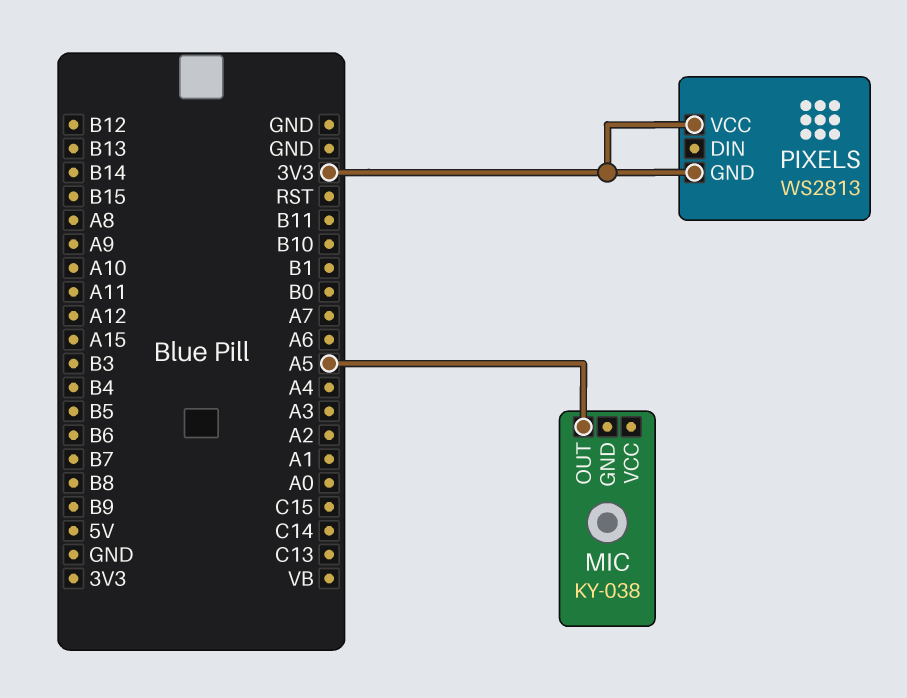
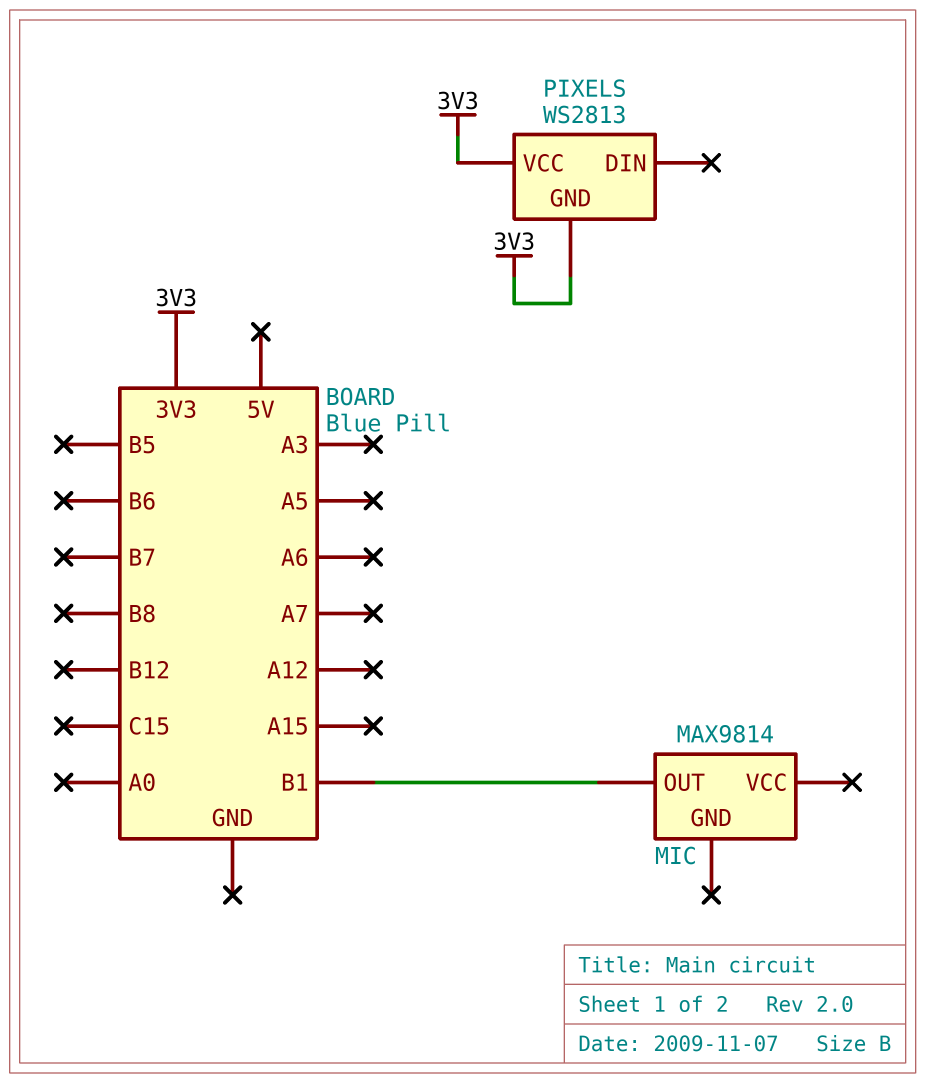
MIC: KY-038 -> MAX9814
MIC pin OUT: A5 -> B1

